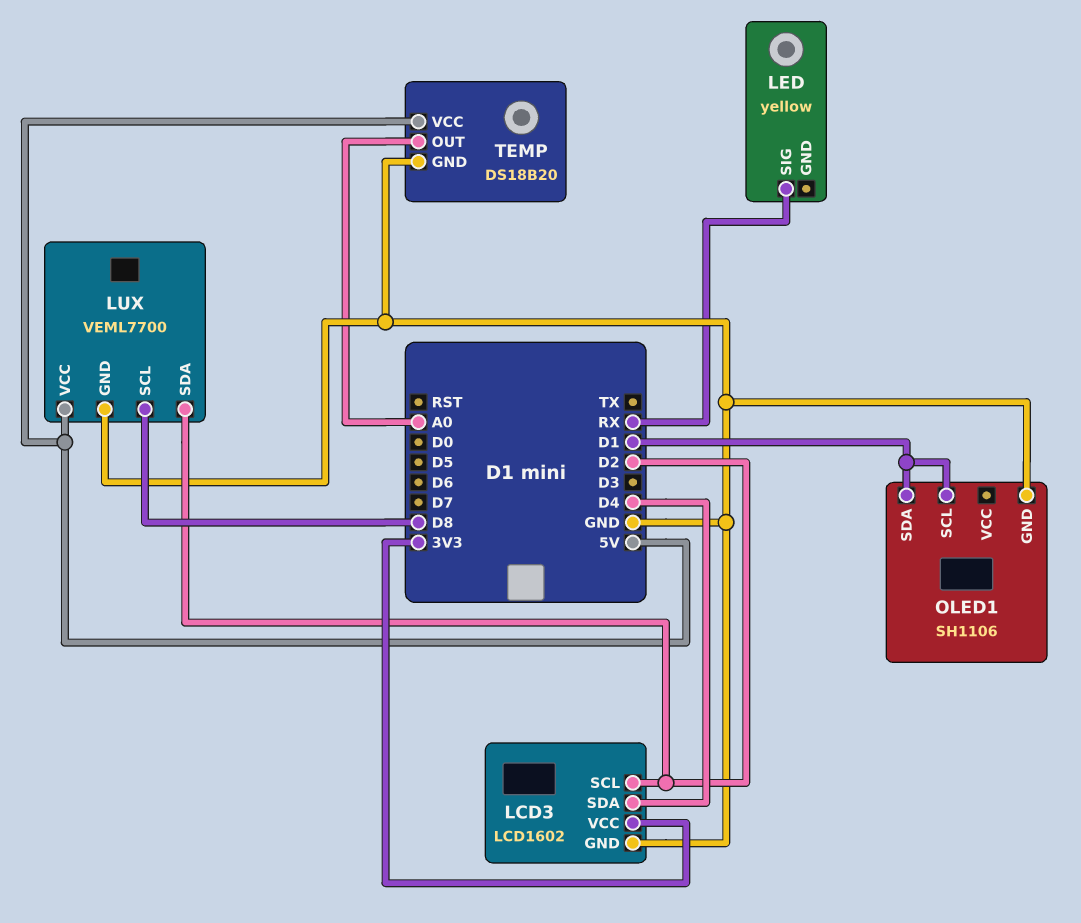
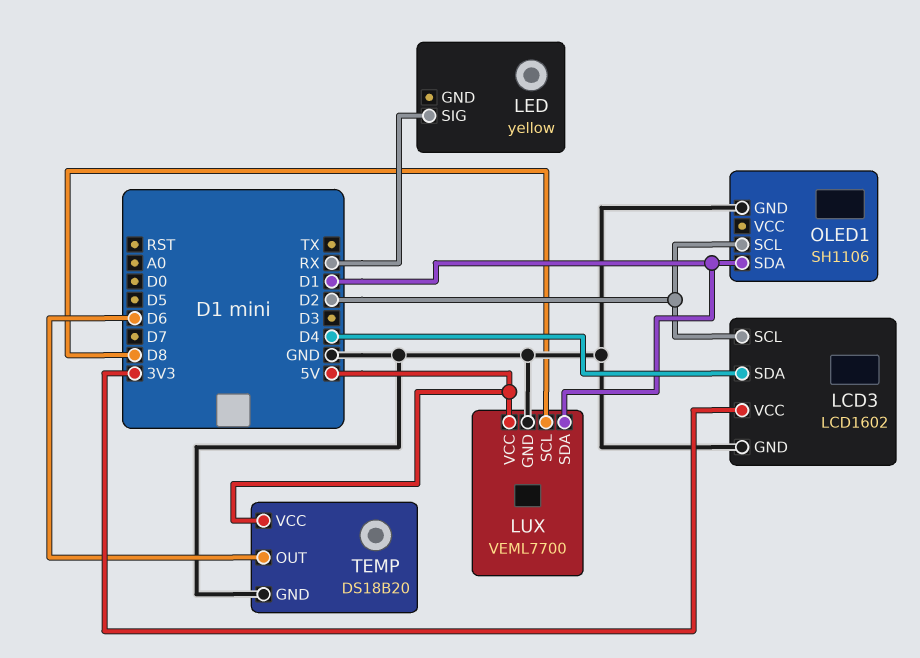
LUX pin SDA: D2 -> D1
OLED1 pin SCL: D1 -> D2
TEMP pin OUT: A0 -> D6

